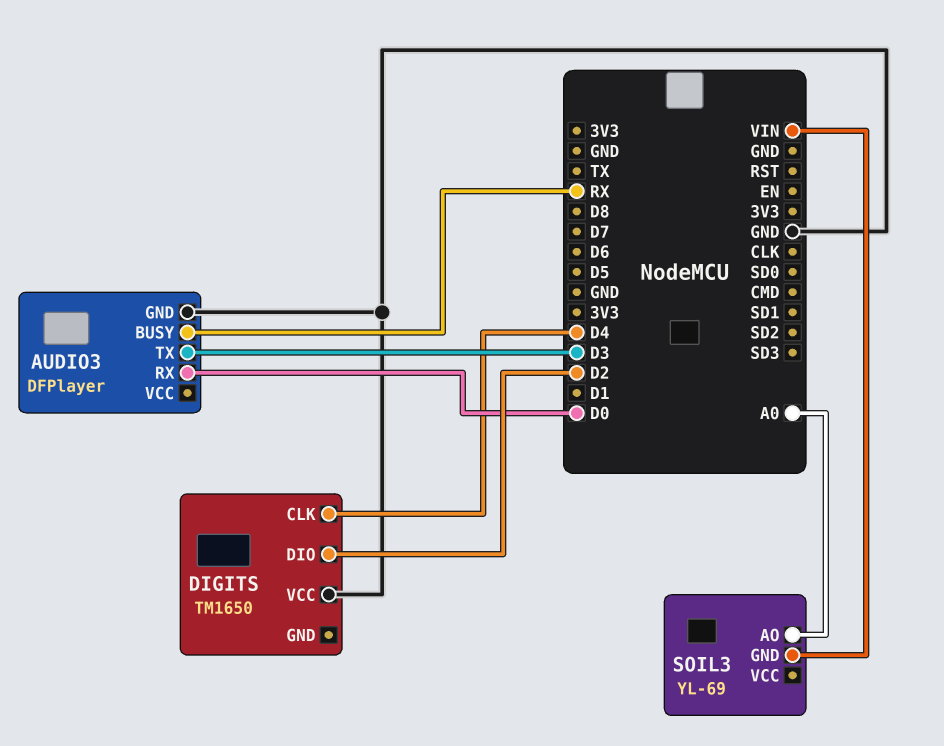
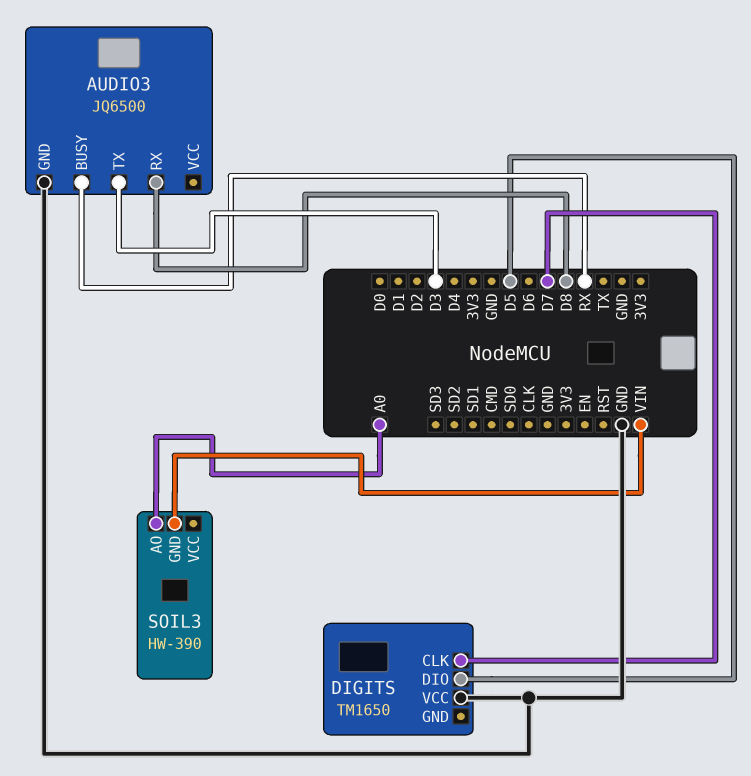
AUDIO3: DFPlayer -> JQ6500
AUDIO3 pin RX: D0 -> D8
DIGITS pin CLK: D4 -> D7
DIGITS pin DIO: D2 -> D5
SOIL3: YL-69 -> HW-390

